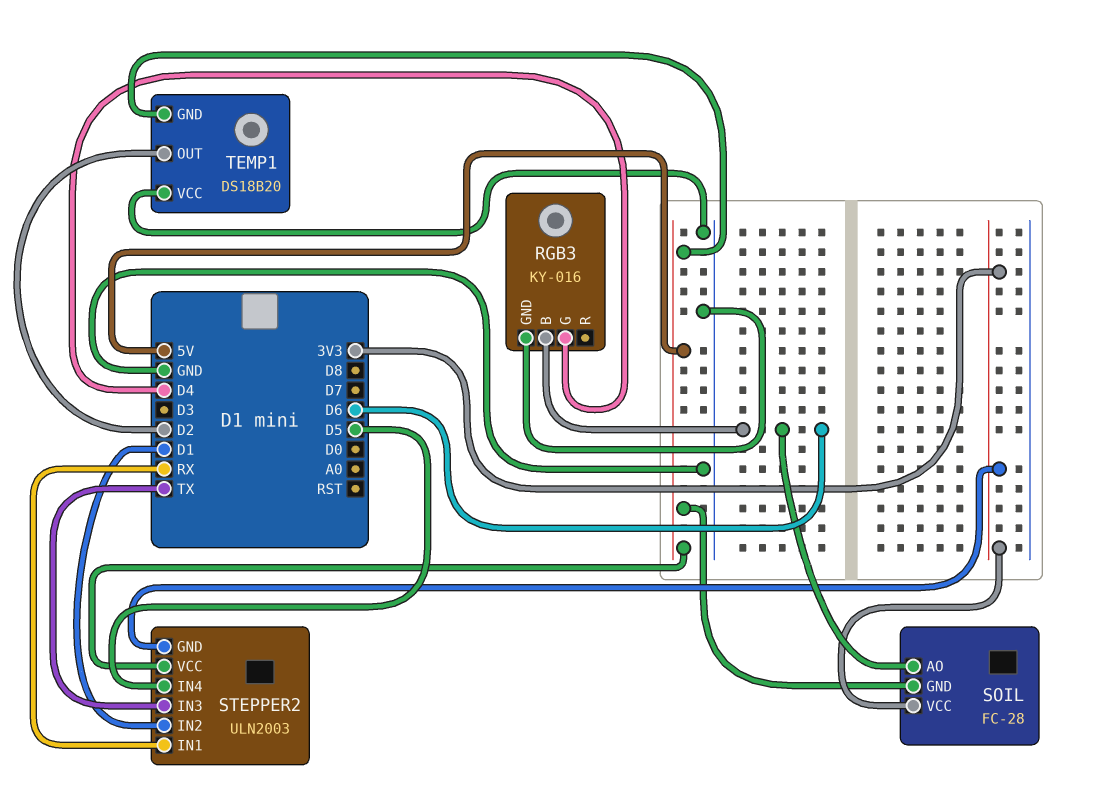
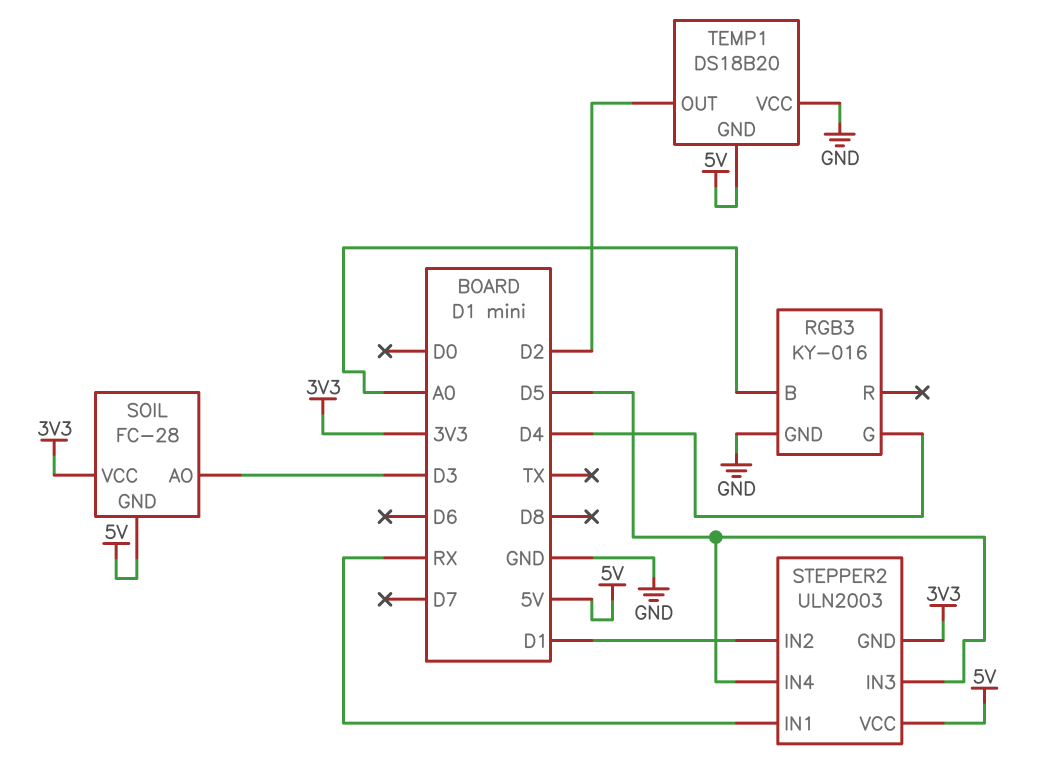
RGB3 pin B: D6 -> A0
SOIL pin AO: D6 -> D3
STEPPER2 pin IN3: TX -> D5

